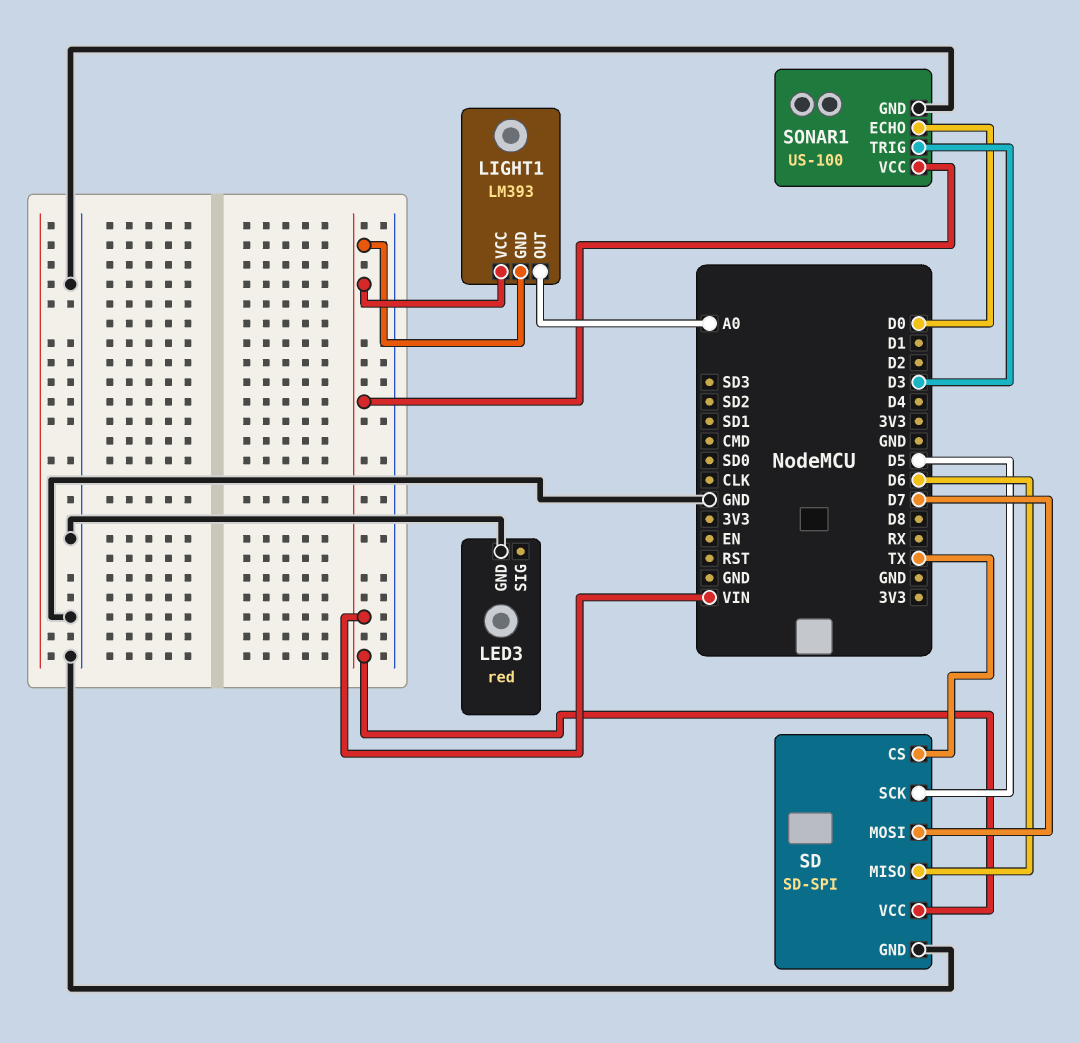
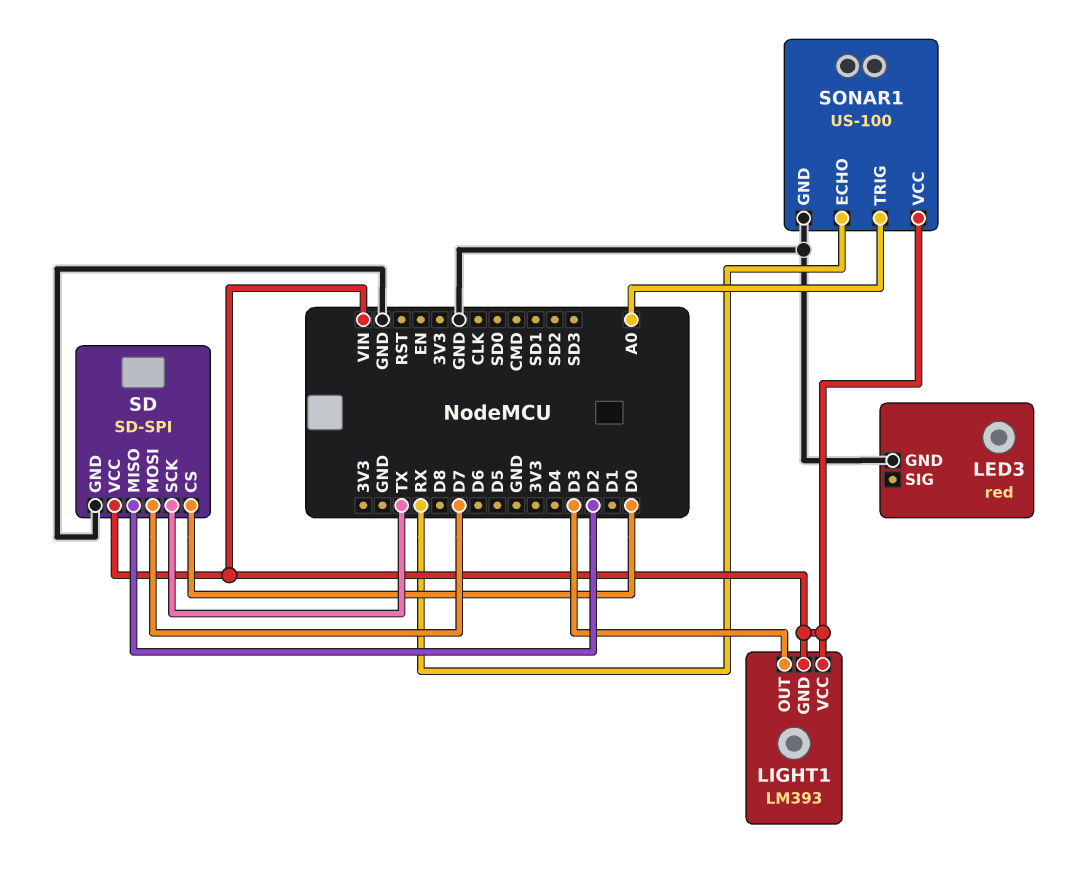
LIGHT1 pin OUT: A0 -> D3
SD pin CS: TX -> D0
SD pin MISO: D6 -> D2
SD pin SCK: D5 -> TX
SONAR1 pin ECHO: D0 -> RX
SONAR1 pin TRIG: D3 -> A0

